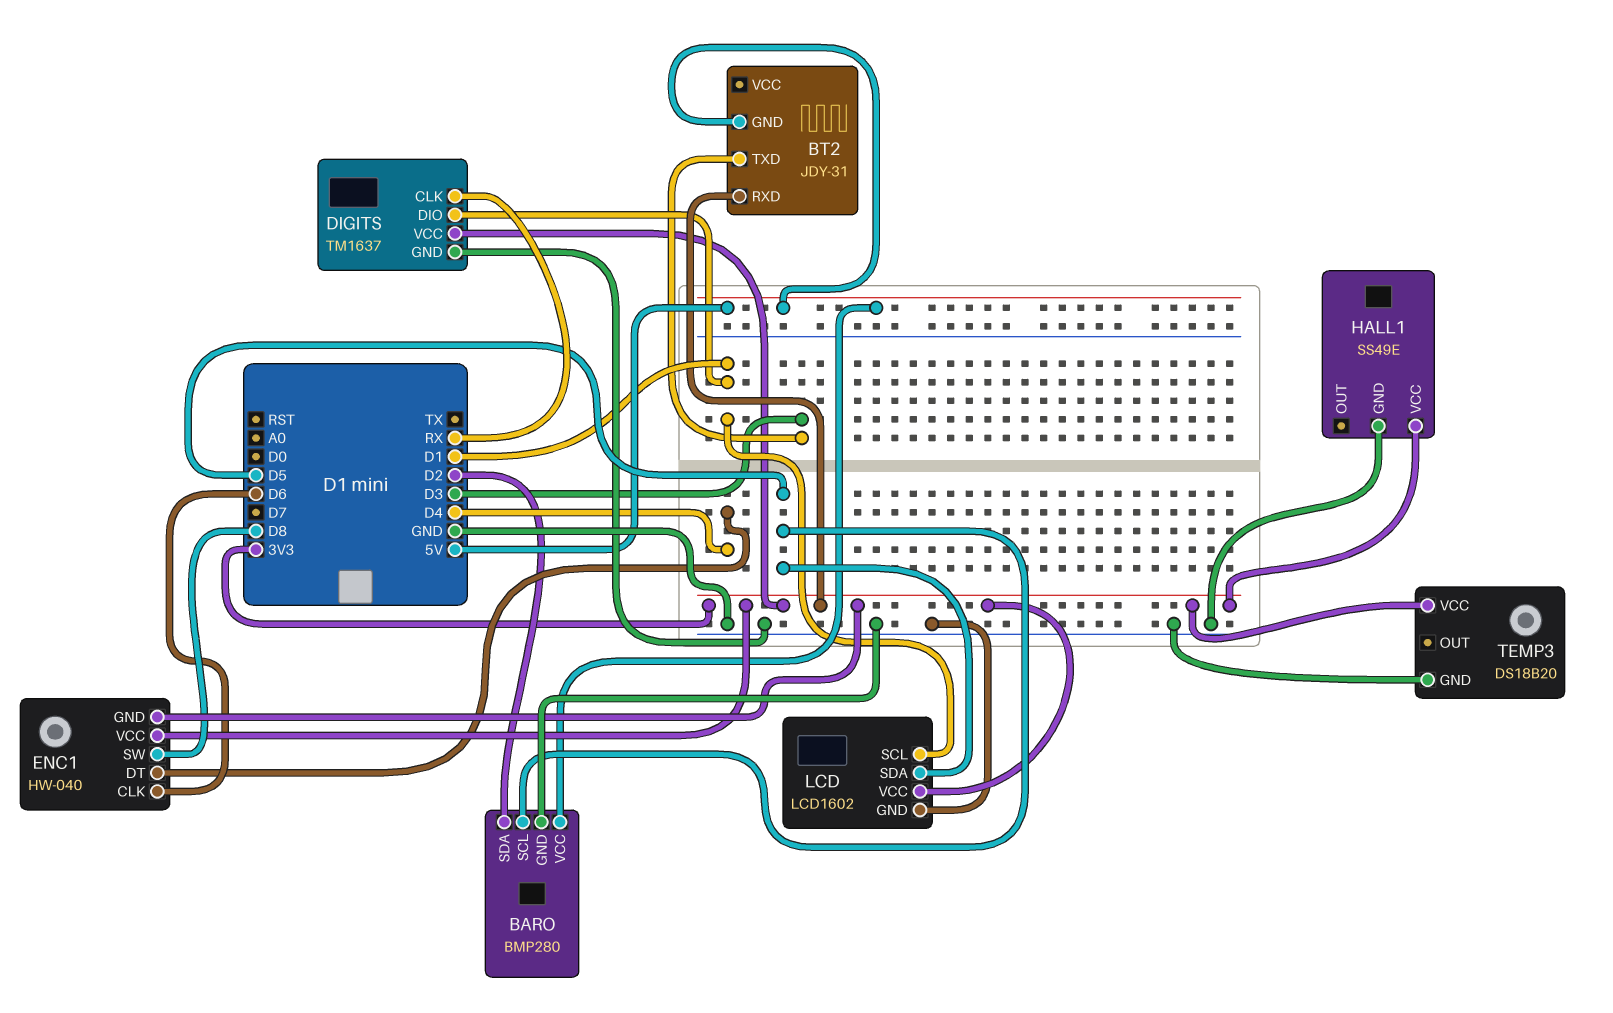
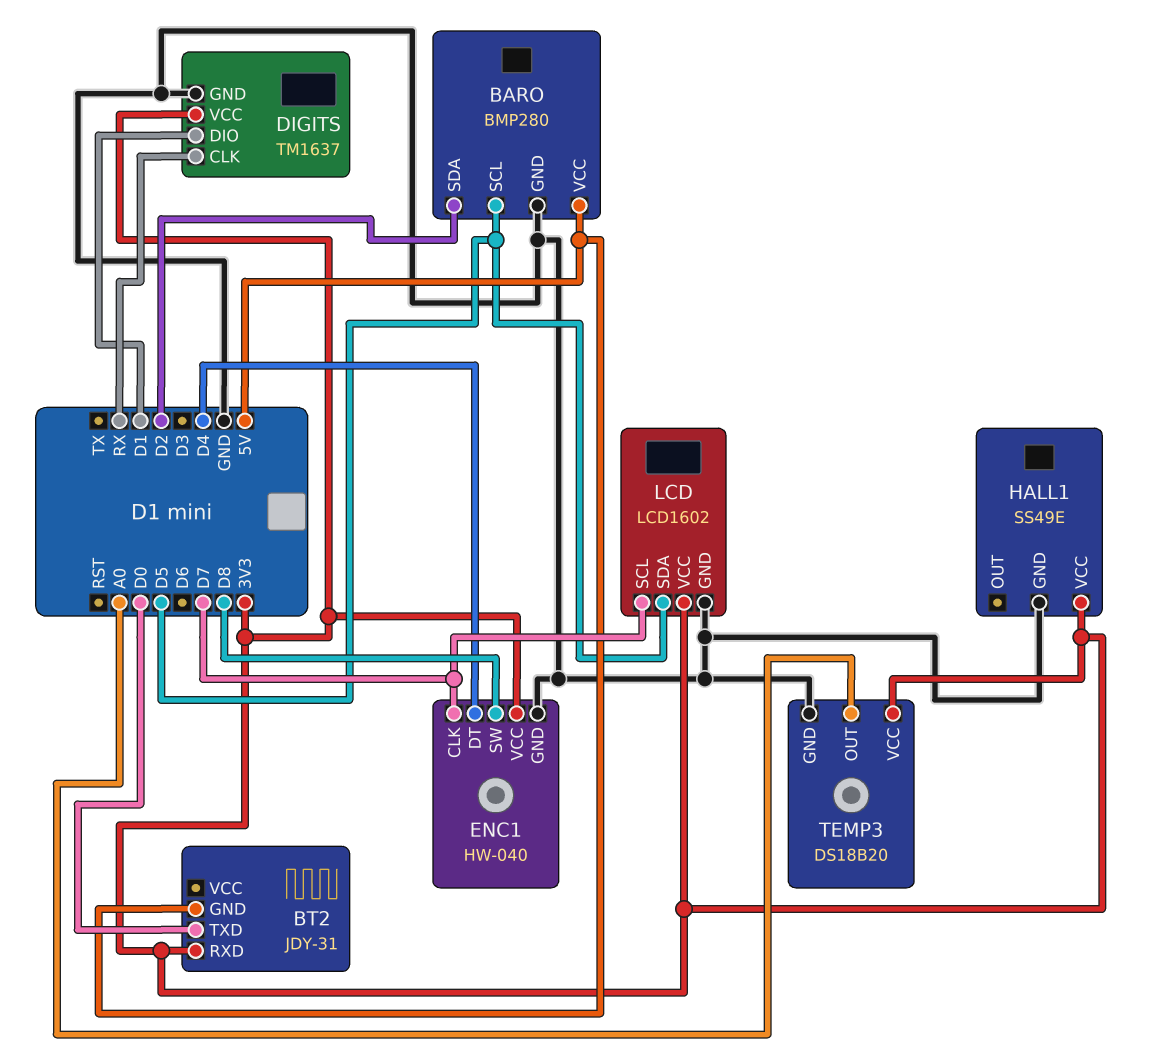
BT2 pin TXD: D3 -> D0
ENC1 pin CLK: D6 -> D7
ENC1 pin GND: 3V3 -> GND
LCD pin SCL: D1 -> D7
TEMP3 pin OUT: none -> A0

